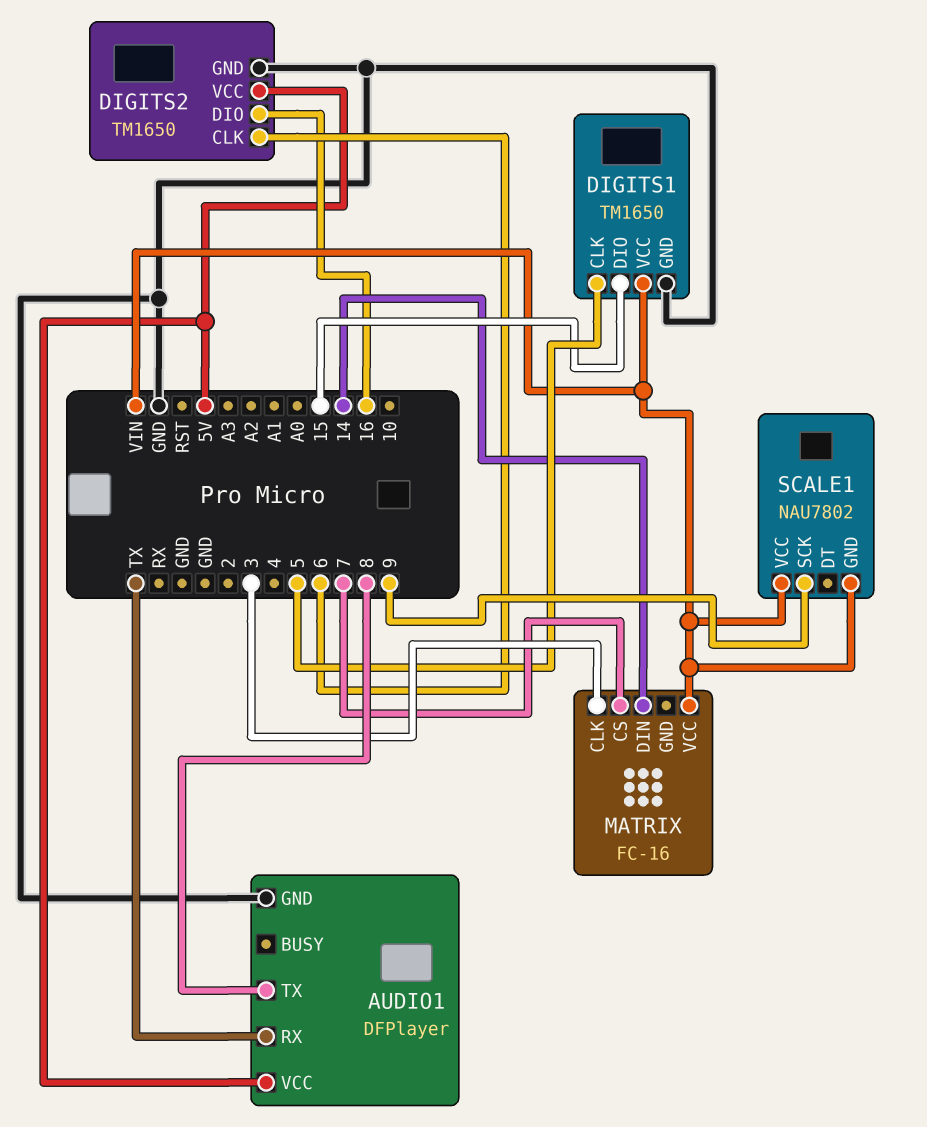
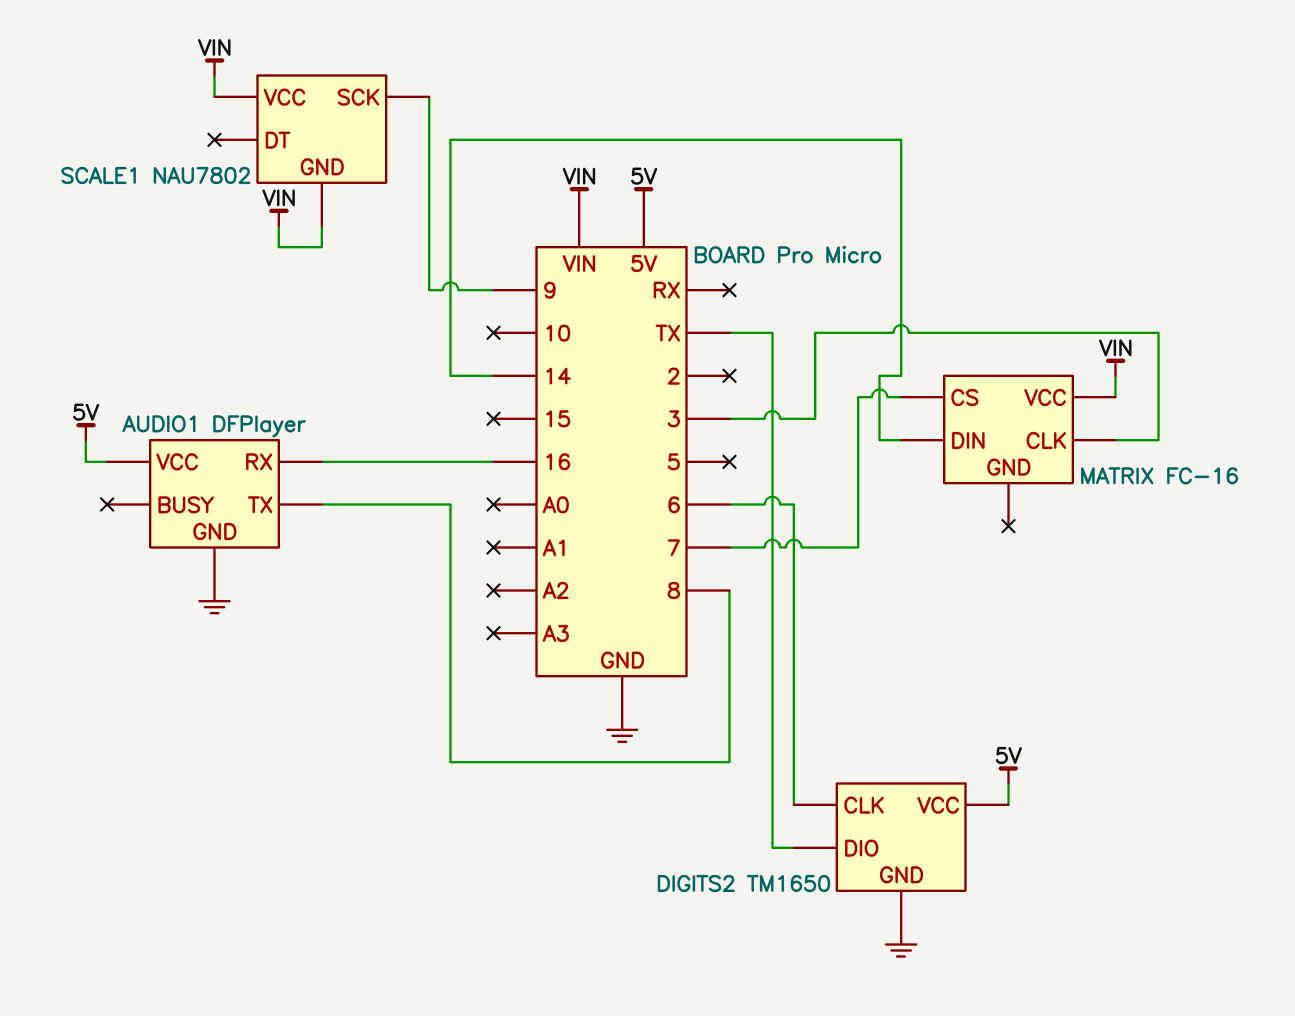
AUDIO1 pin RX: TX -> 16
DIGITS1: TM1650 -> none
DIGITS1 pin CLK: 5 -> none
DIGITS1 pin DIO: 15 -> none
DIGITS1 pin GND: GND -> none
DIGITS1 pin VCC: VIN -> none
DIGITS2 pin DIO: 16 -> TX

